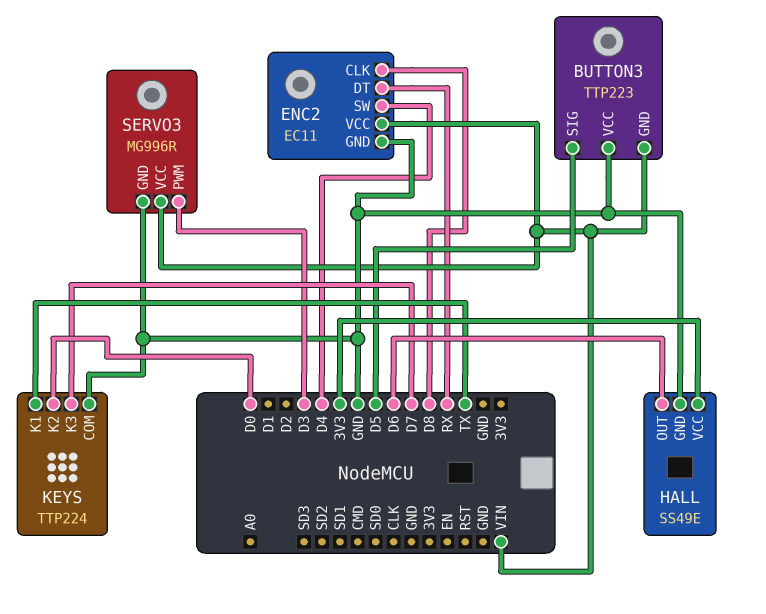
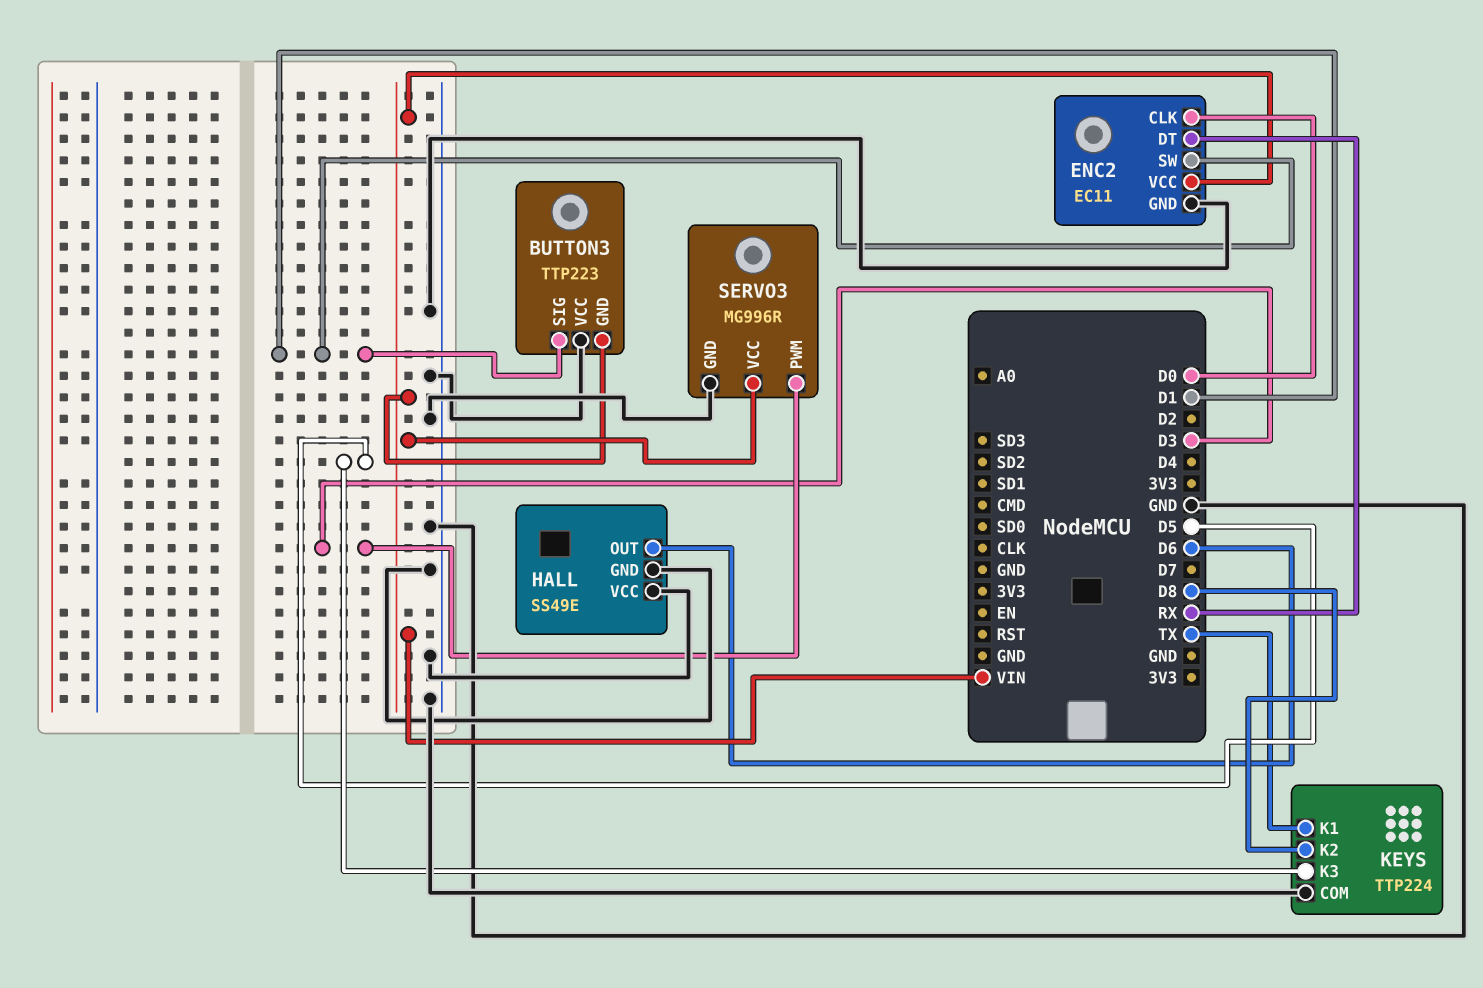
BUTTON3 pin SIG: D5 -> D1
ENC2 pin CLK: D8 -> D0
ENC2 pin SW: D4 -> D1
HALL pin VCC: 3V3 -> GND
KEYS pin K2: D0 -> D8
KEYS pin K3: D7 -> D5

